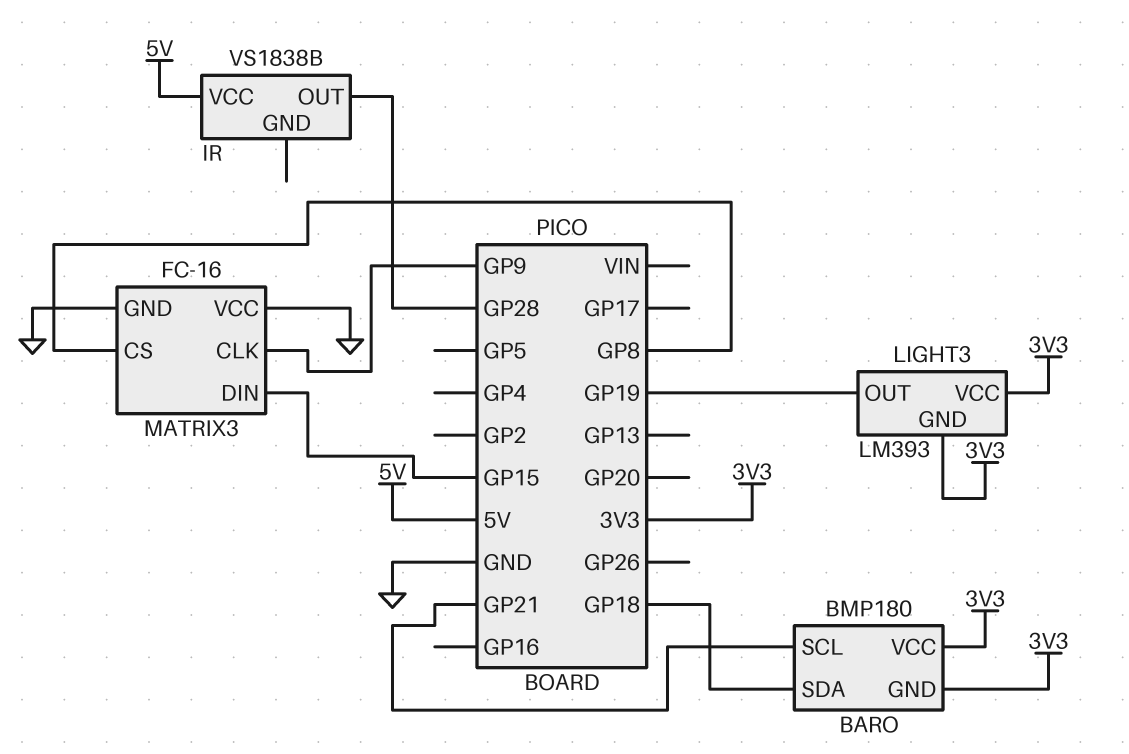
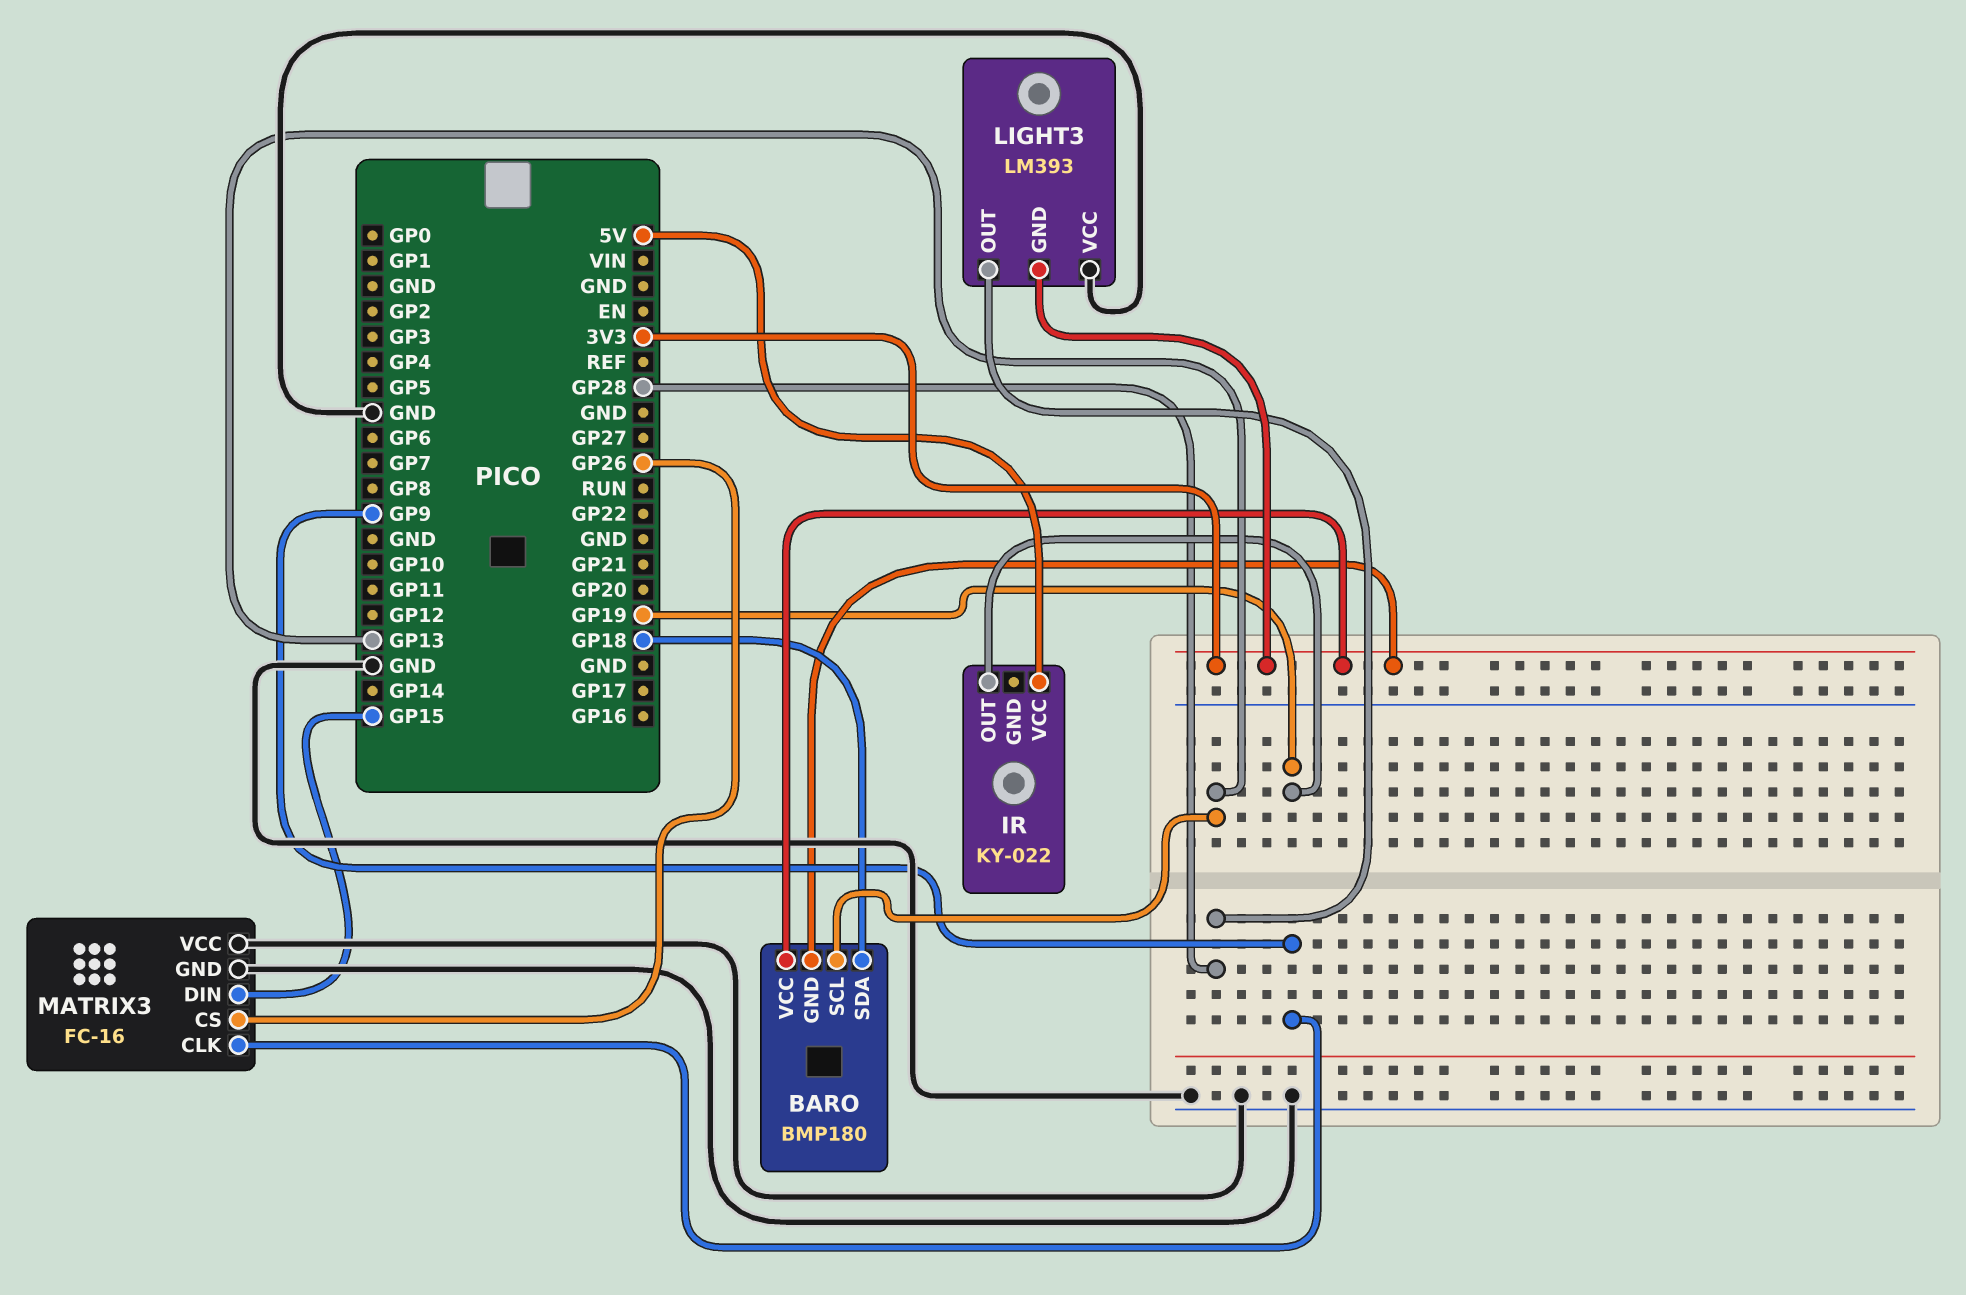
BARO pin SCL: GP21 -> GP13
IR: VS1838B -> KY-022
IR pin OUT: GP28 -> GP19
LIGHT3 pin OUT: GP19 -> GP28
LIGHT3 pin VCC: 3V3 -> GND
MATRIX3 pin CS: GP8 -> GP26

